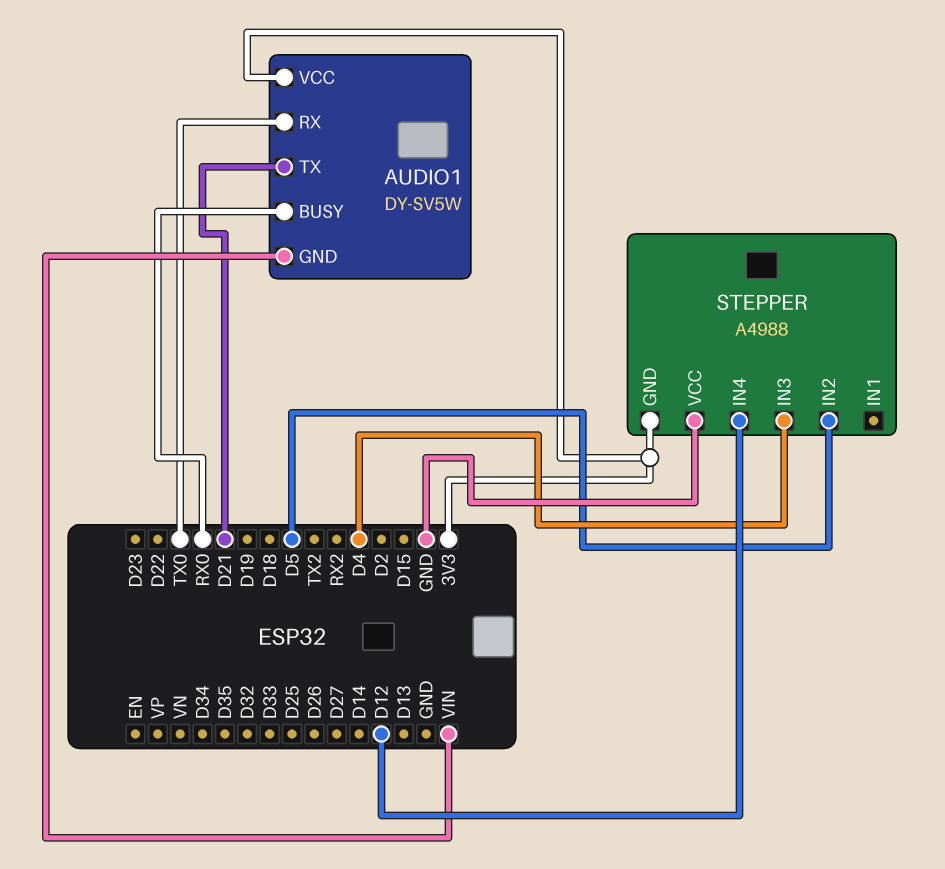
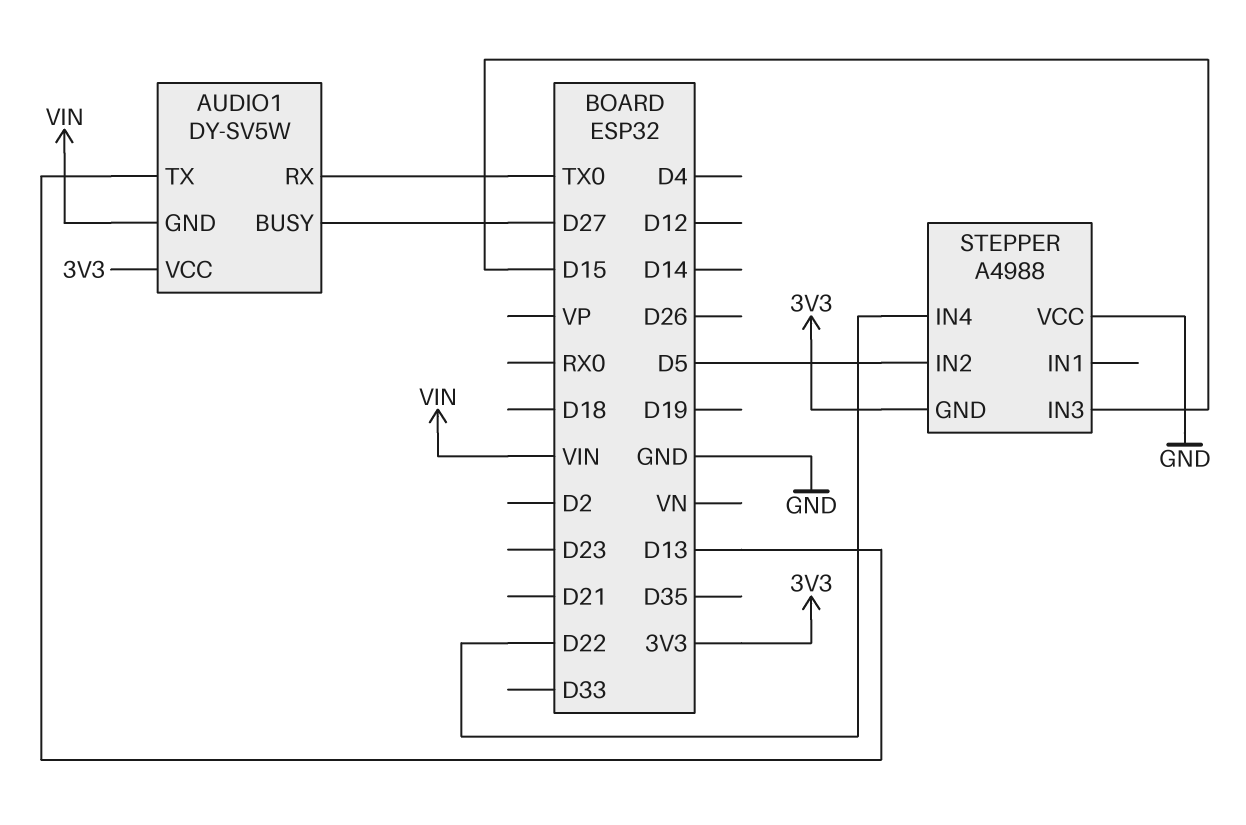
AUDIO1 pin BUSY: RX0 -> D27
AUDIO1 pin TX: D21 -> D13
STEPPER pin IN3: D4 -> D15
STEPPER pin IN4: D12 -> D22

